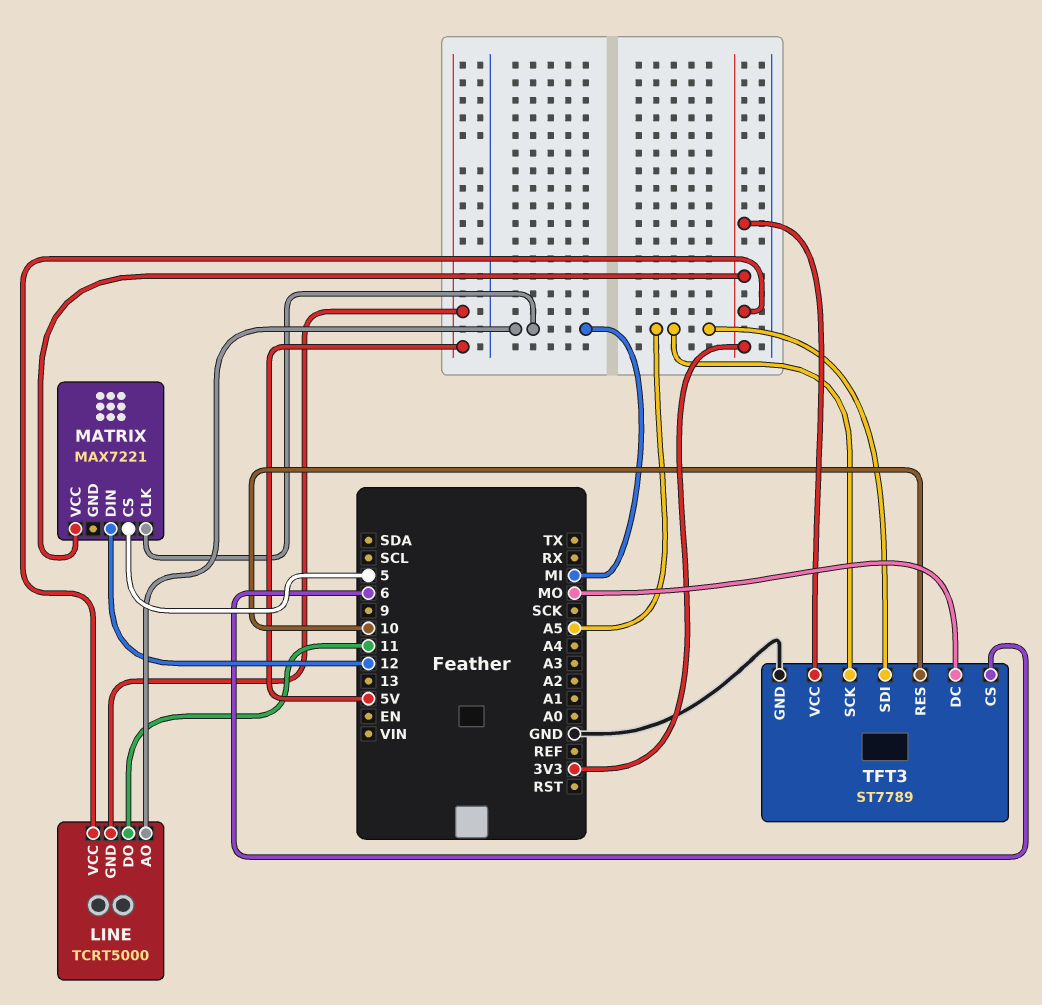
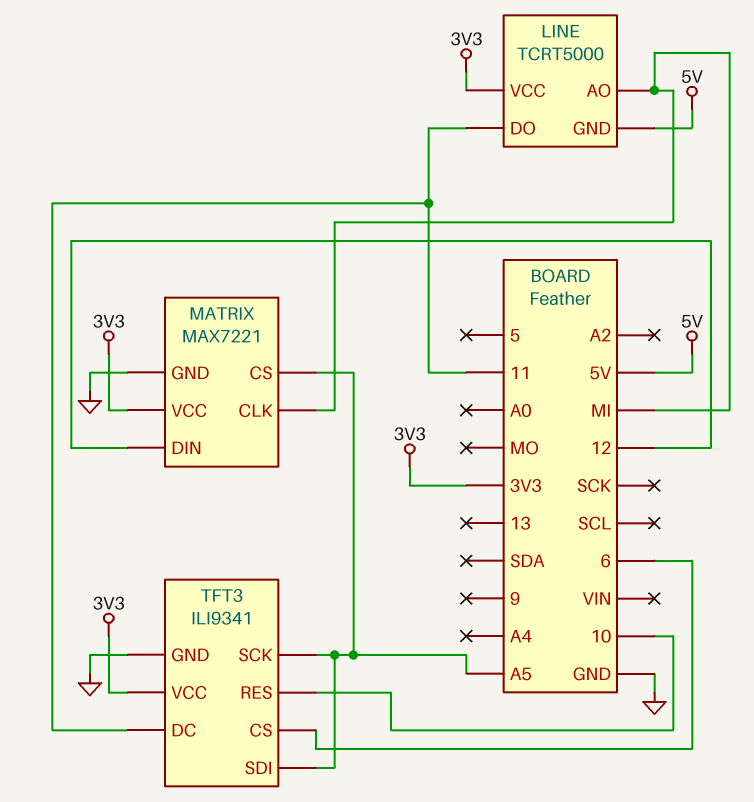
MATRIX pin CS: 5 -> A5
MATRIX pin GND: none -> GND
TFT3: ST7789 -> ILI9341
TFT3 pin DC: MO -> 11

